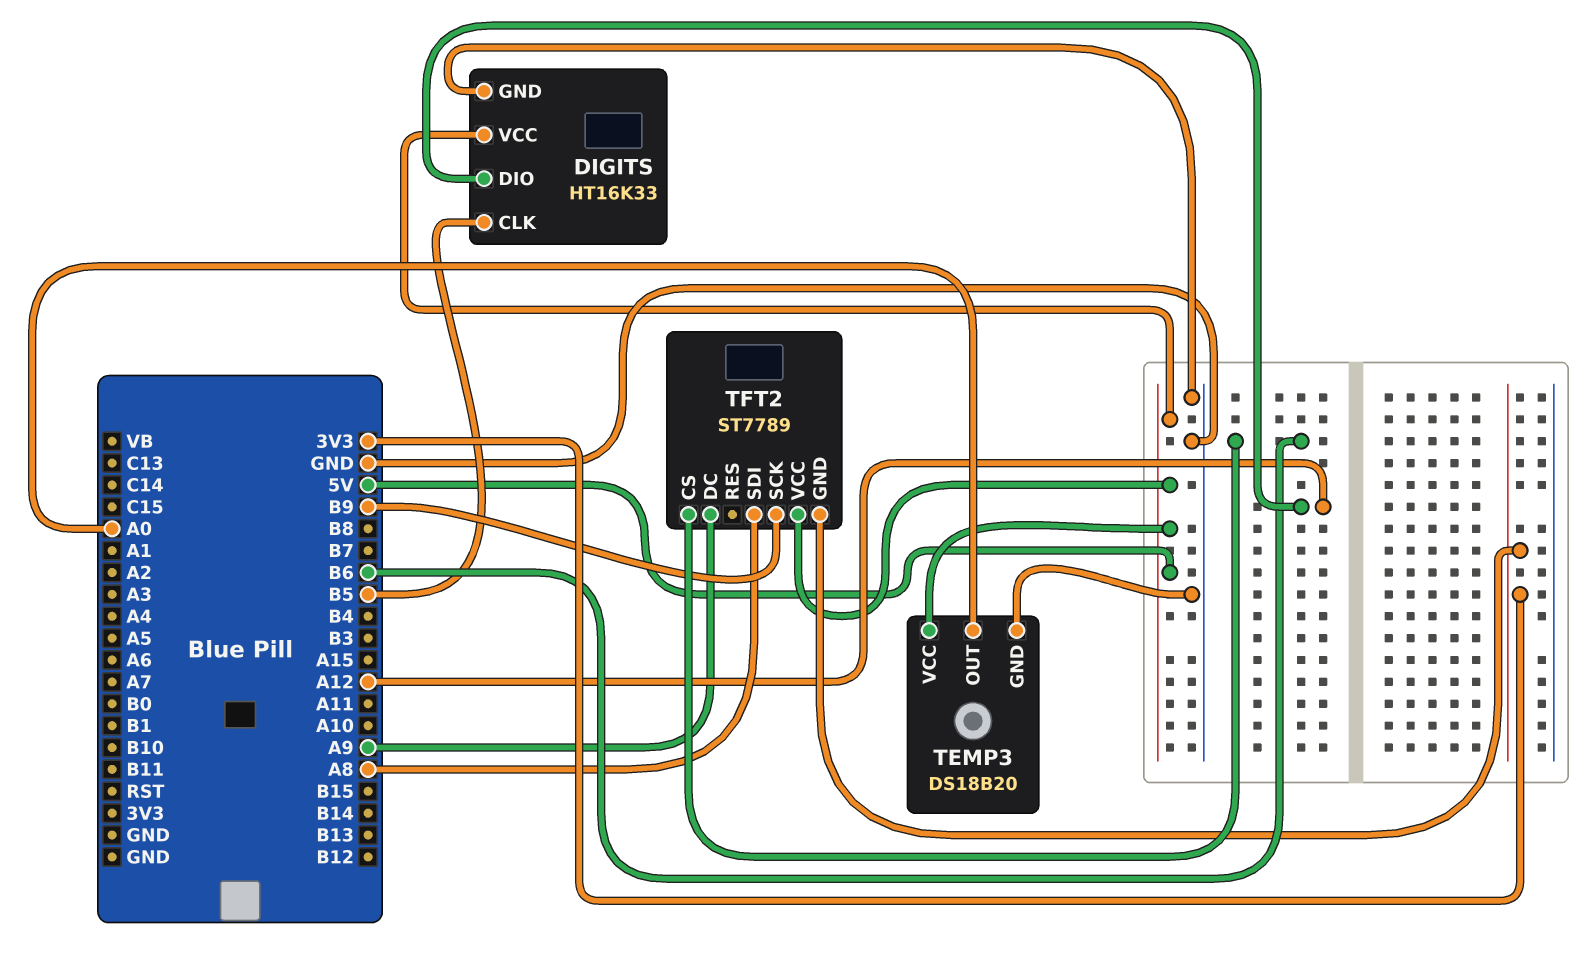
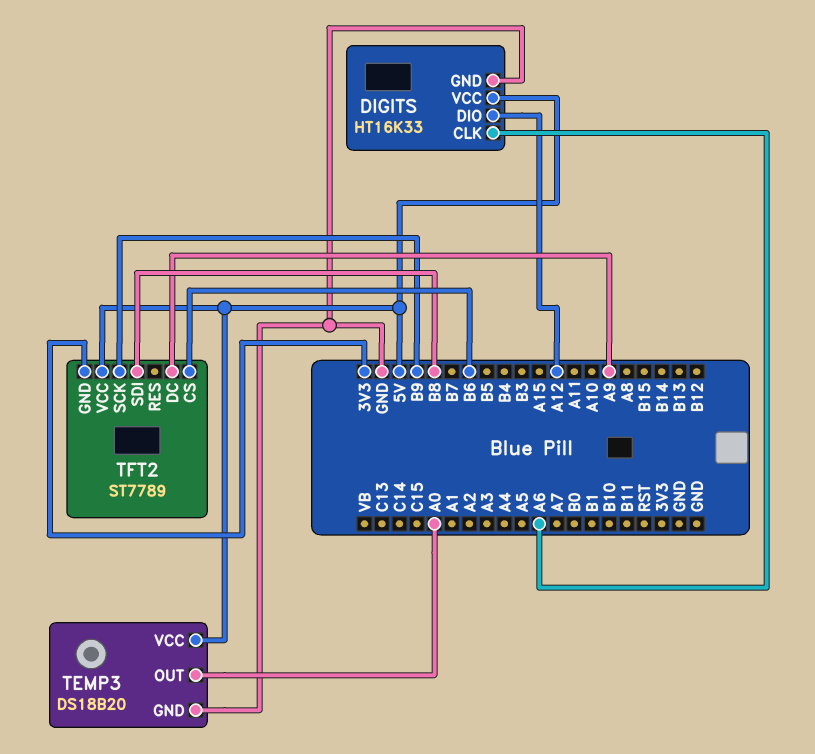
DIGITS pin CLK: B5 -> A6
TFT2 pin SDI: A8 -> B8

